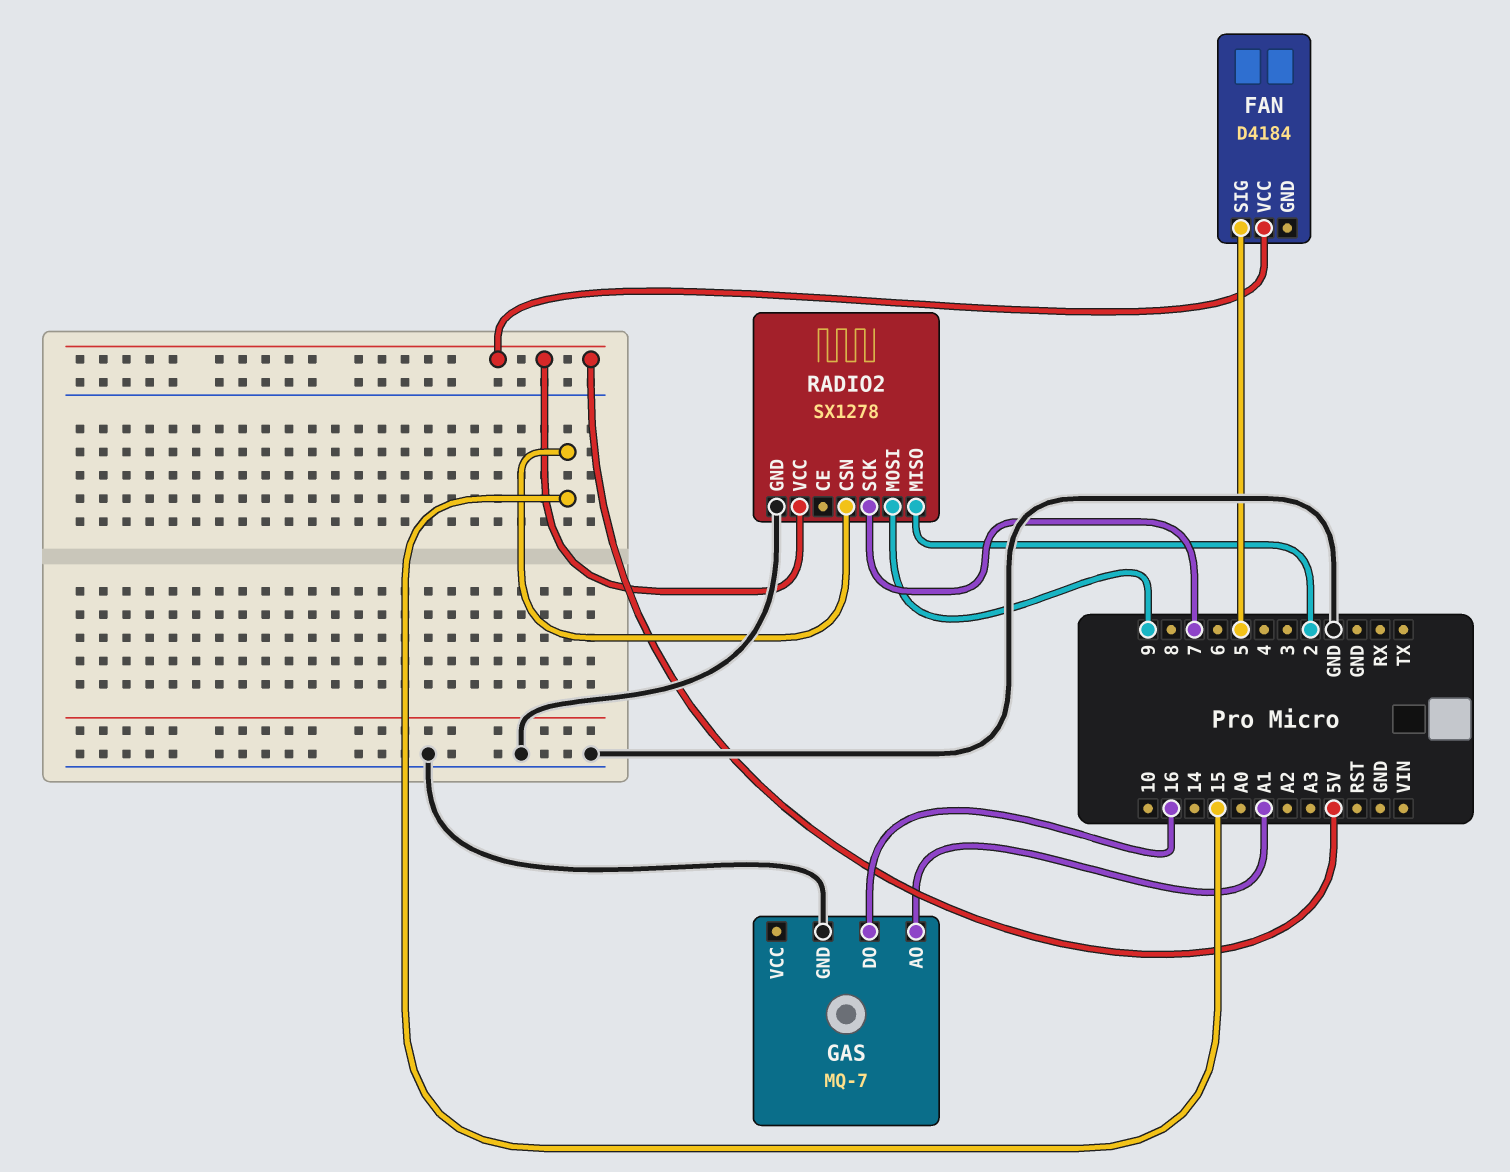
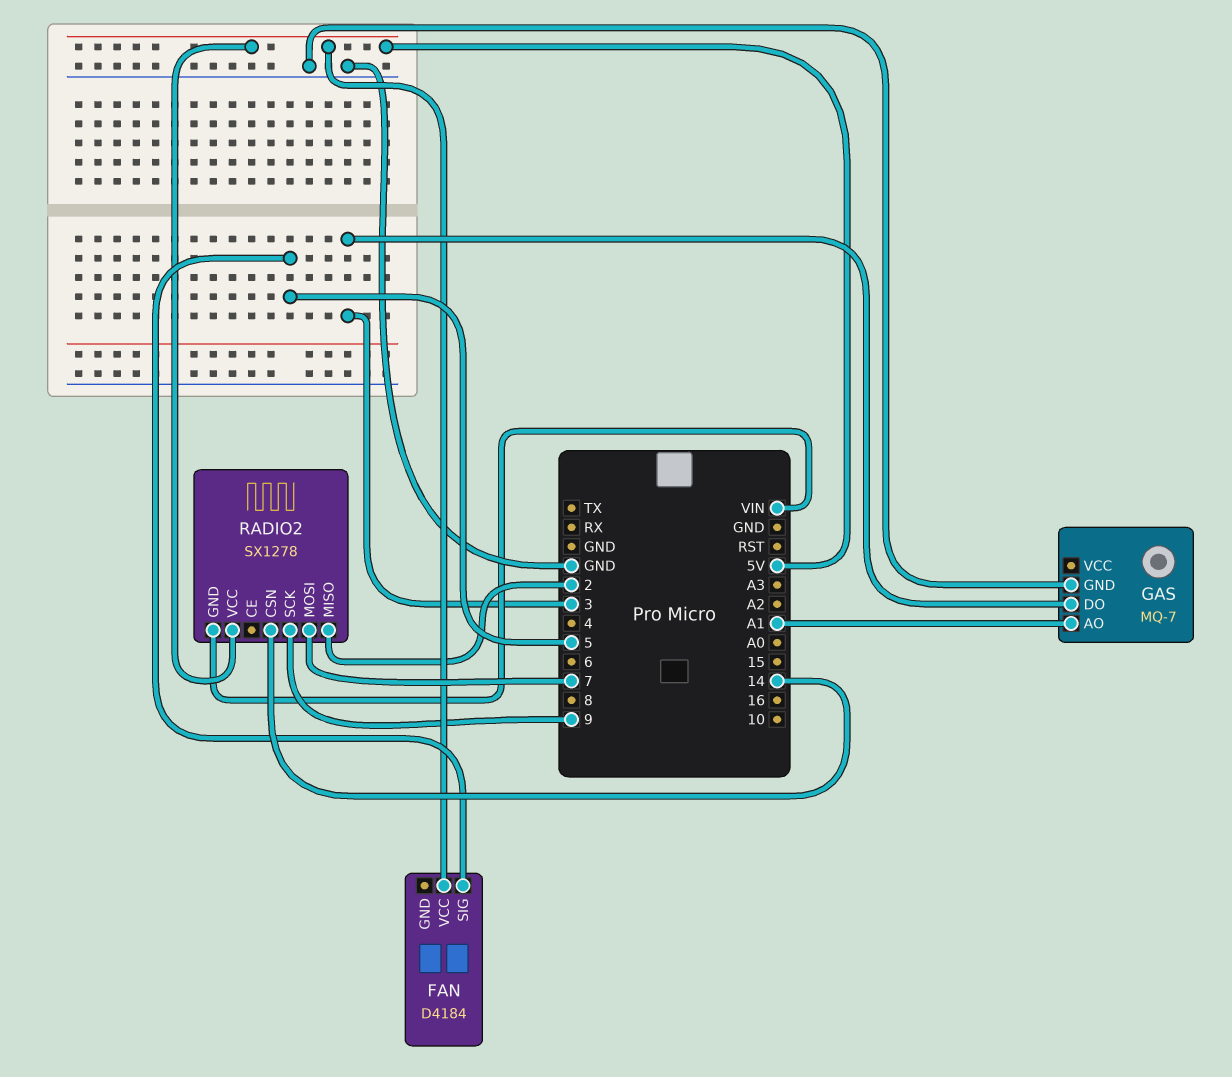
GAS pin DO: 16 -> 3
RADIO2 pin CSN: 15 -> 14
RADIO2 pin GND: GND -> VIN
RADIO2 pin MOSI: 9 -> 7
RADIO2 pin SCK: 7 -> 9

